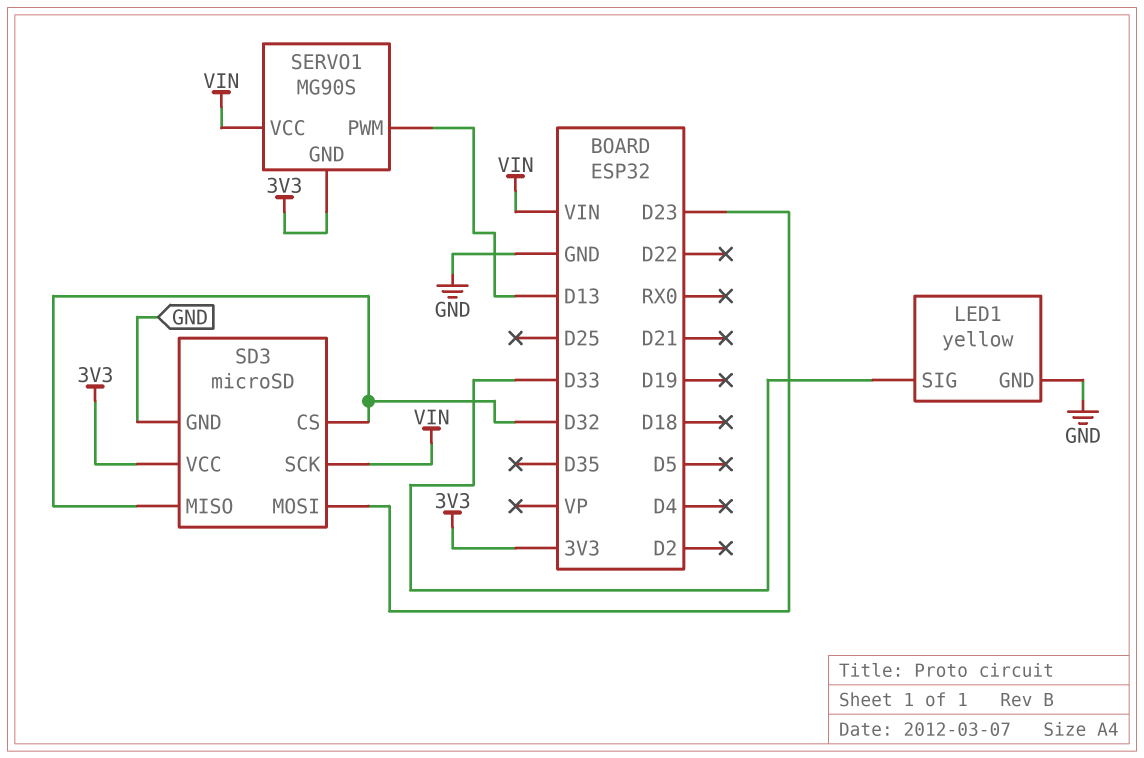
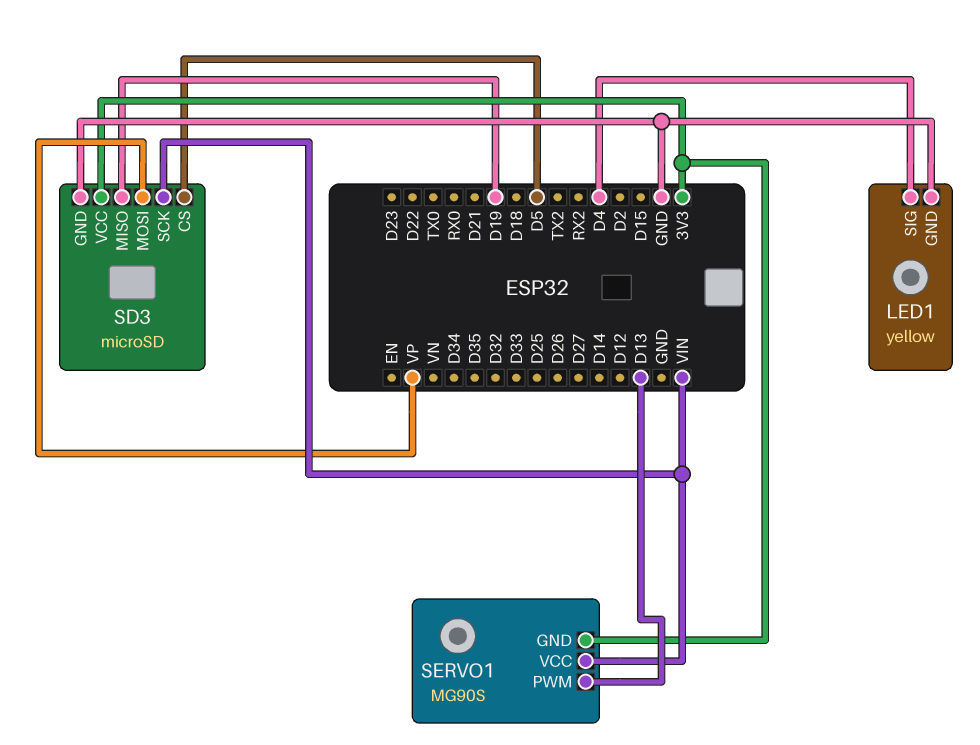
LED1 pin SIG: D33 -> D4
SD3 pin CS: D32 -> D5
SD3 pin MISO: D32 -> D19
SD3 pin MOSI: D23 -> VP

